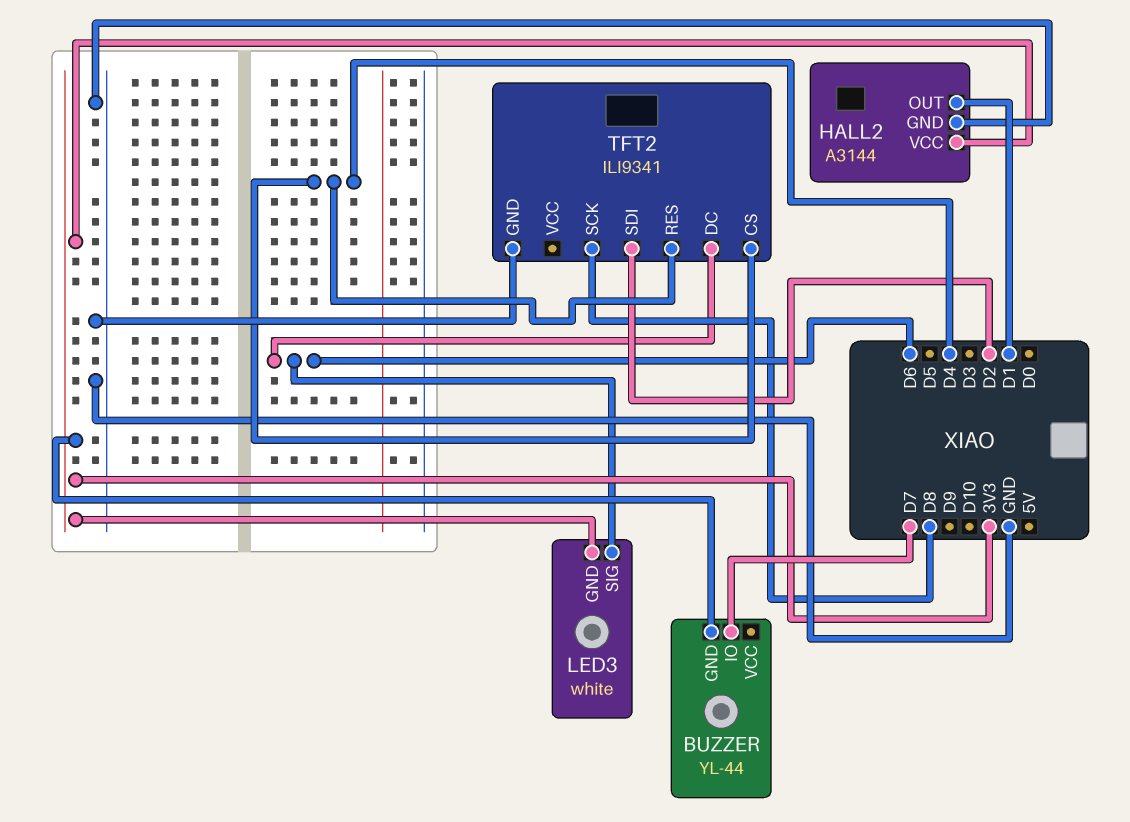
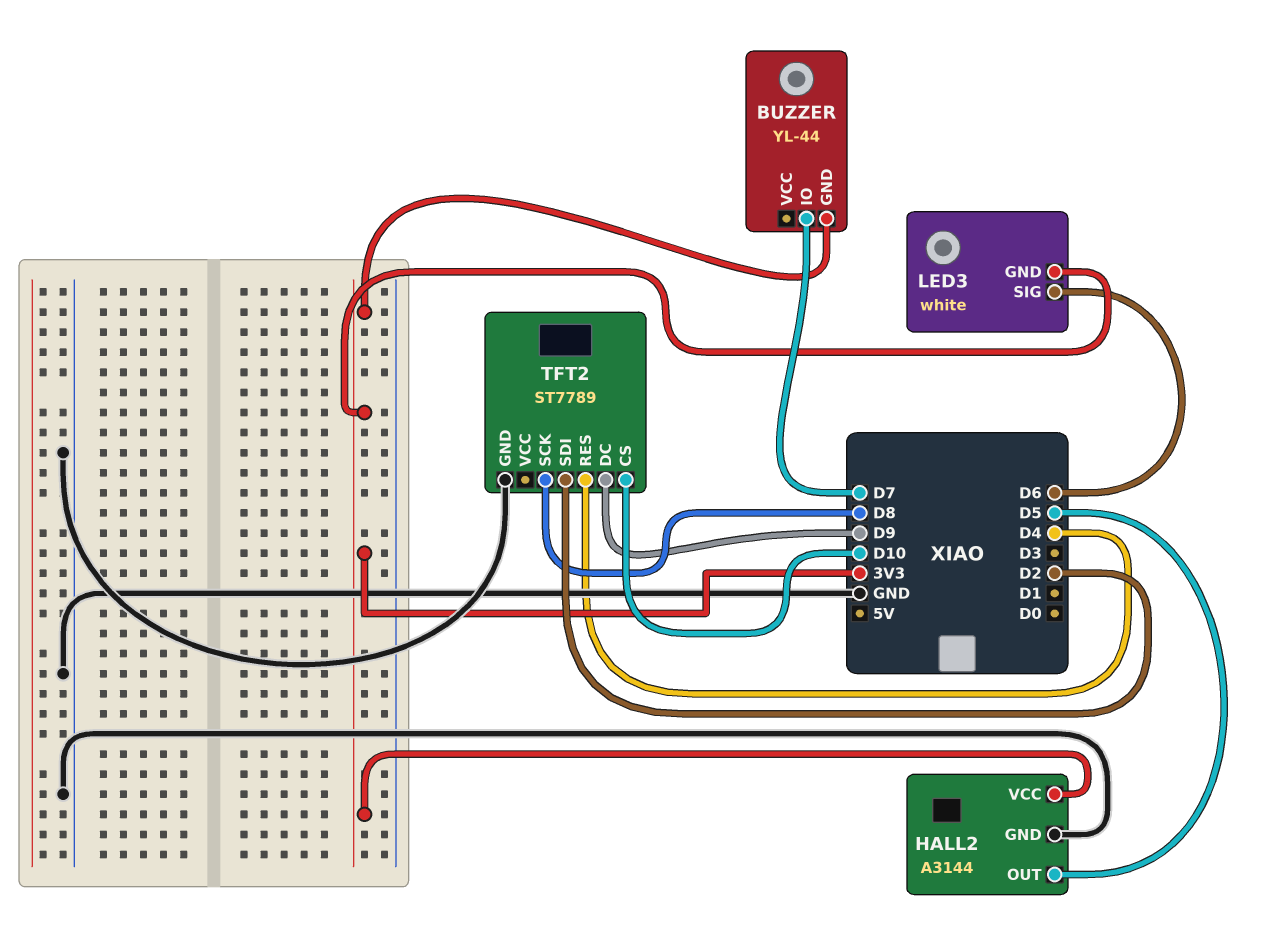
HALL2 pin OUT: D1 -> D5
TFT2: ILI9341 -> ST7789
TFT2 pin CS: D4 -> D10
TFT2 pin DC: D6 -> D9

